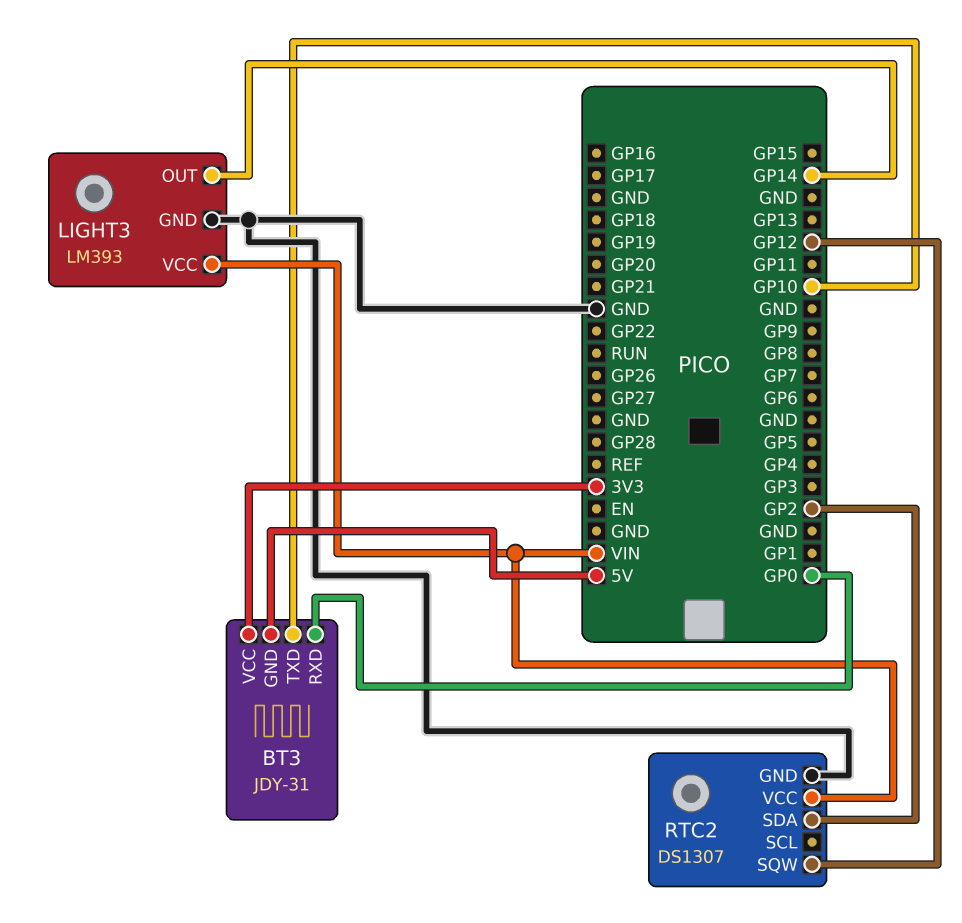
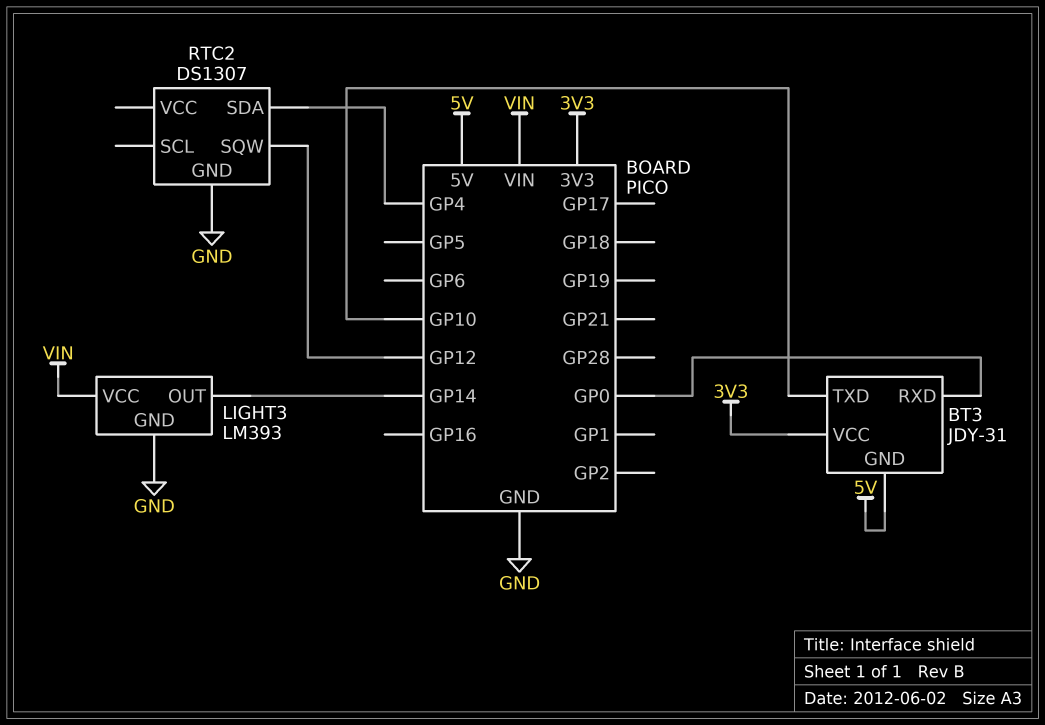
RTC2 pin SDA: GP2 -> GP4
RTC2 pin VCC: VIN -> none

